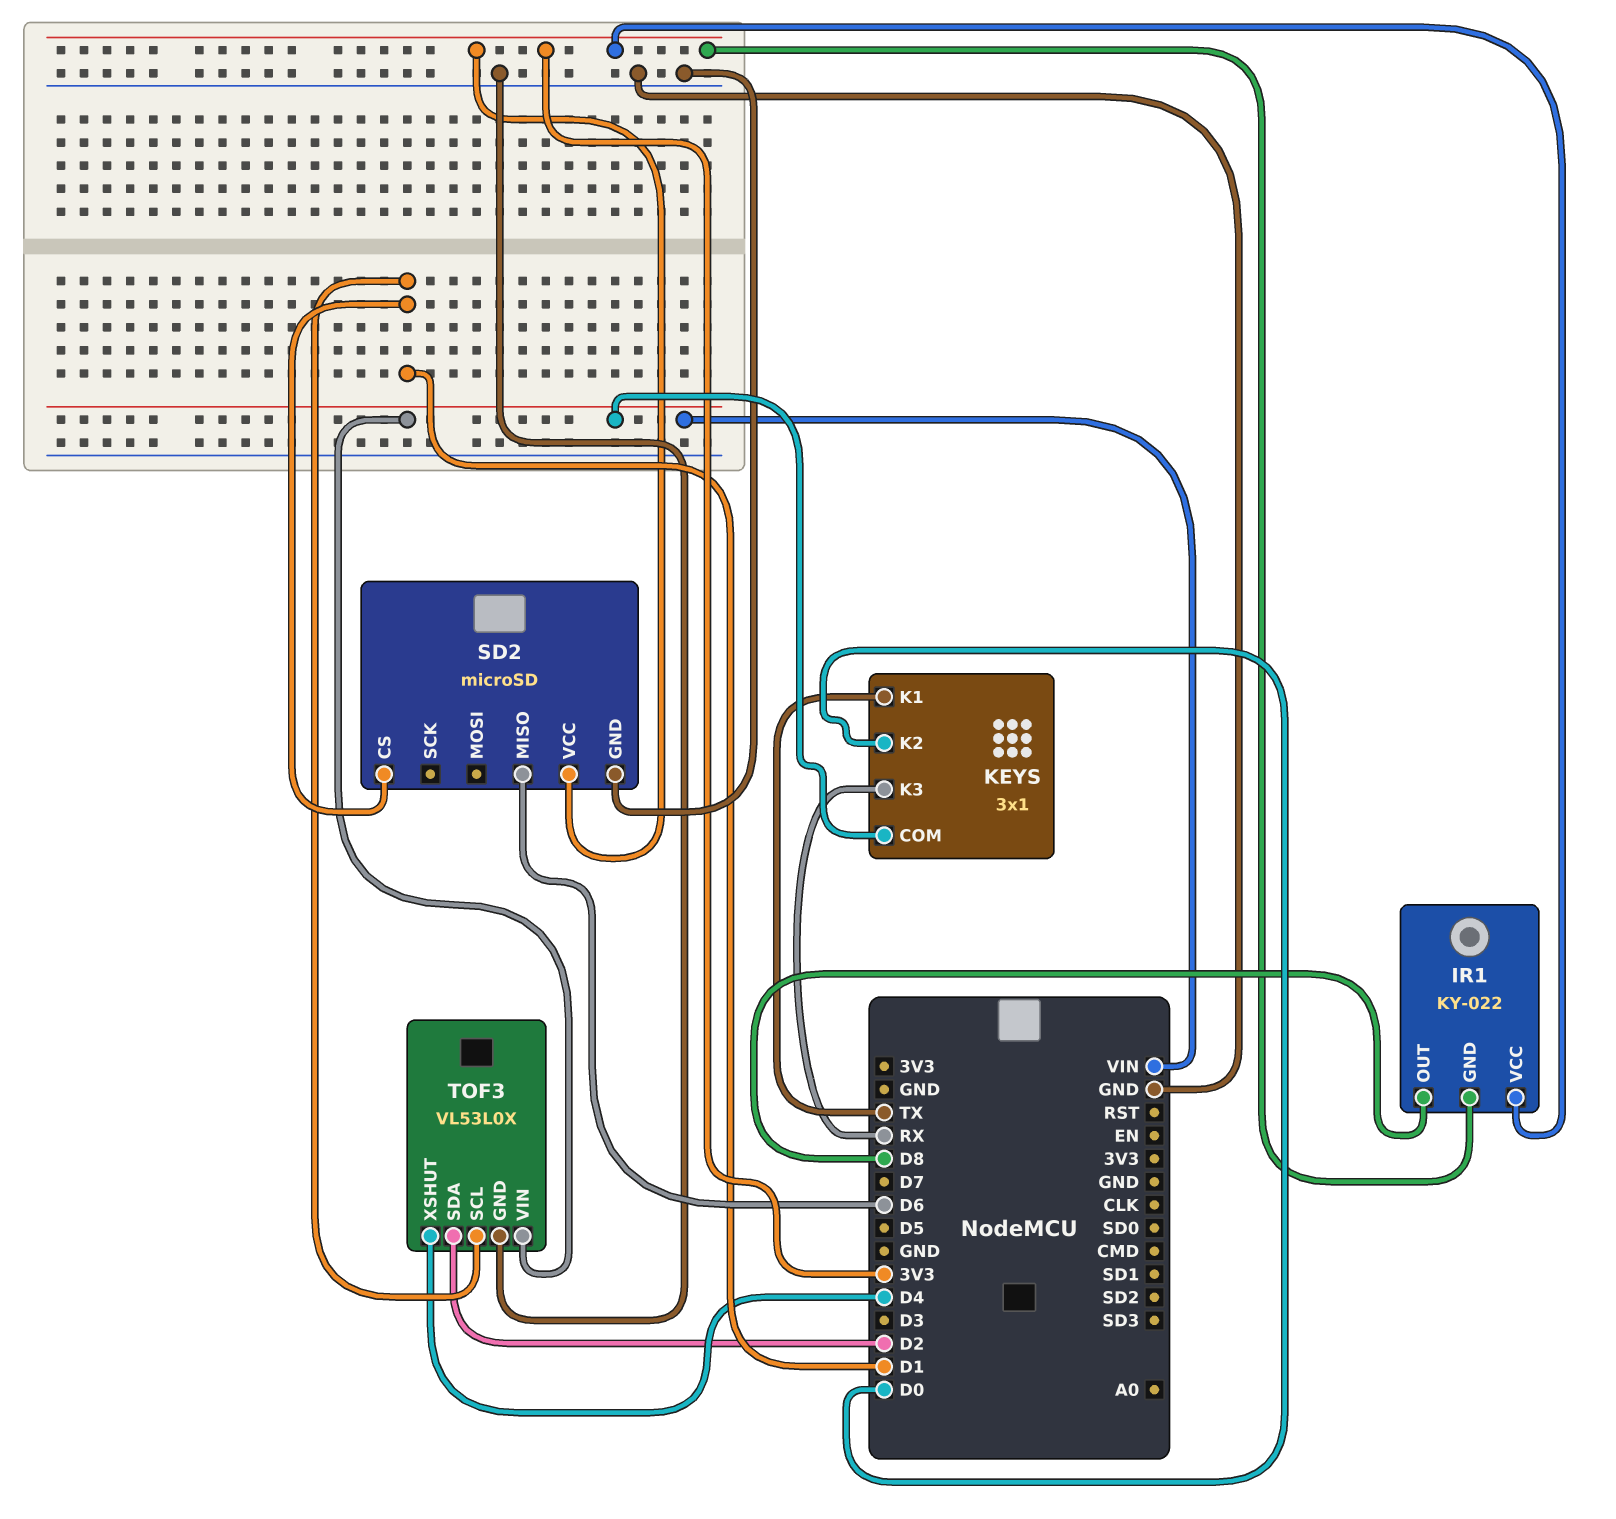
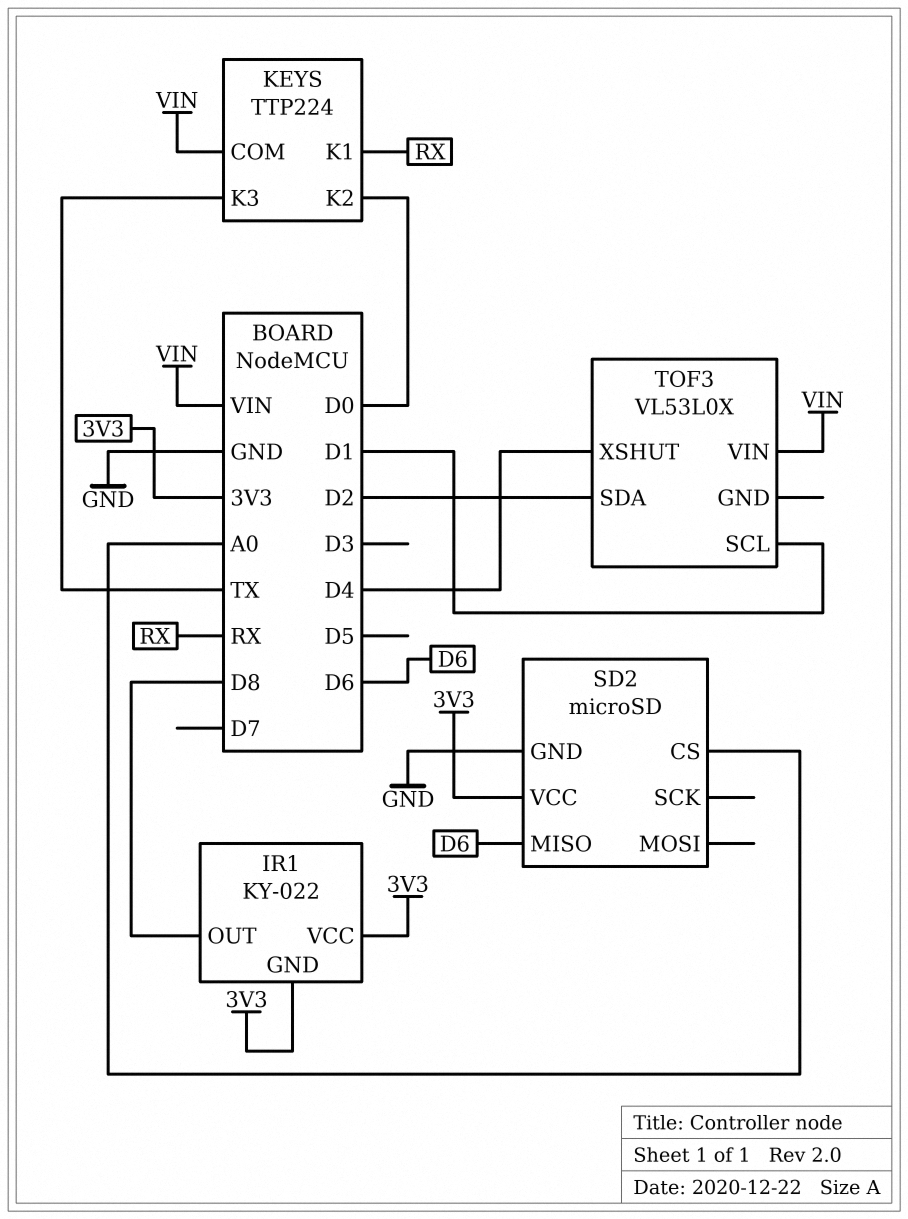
KEYS: 3x1 -> TTP224
KEYS pin K1: TX -> RX
KEYS pin K3: RX -> TX
SD2 pin CS: D1 -> A0
TOF3 pin GND: GND -> none

